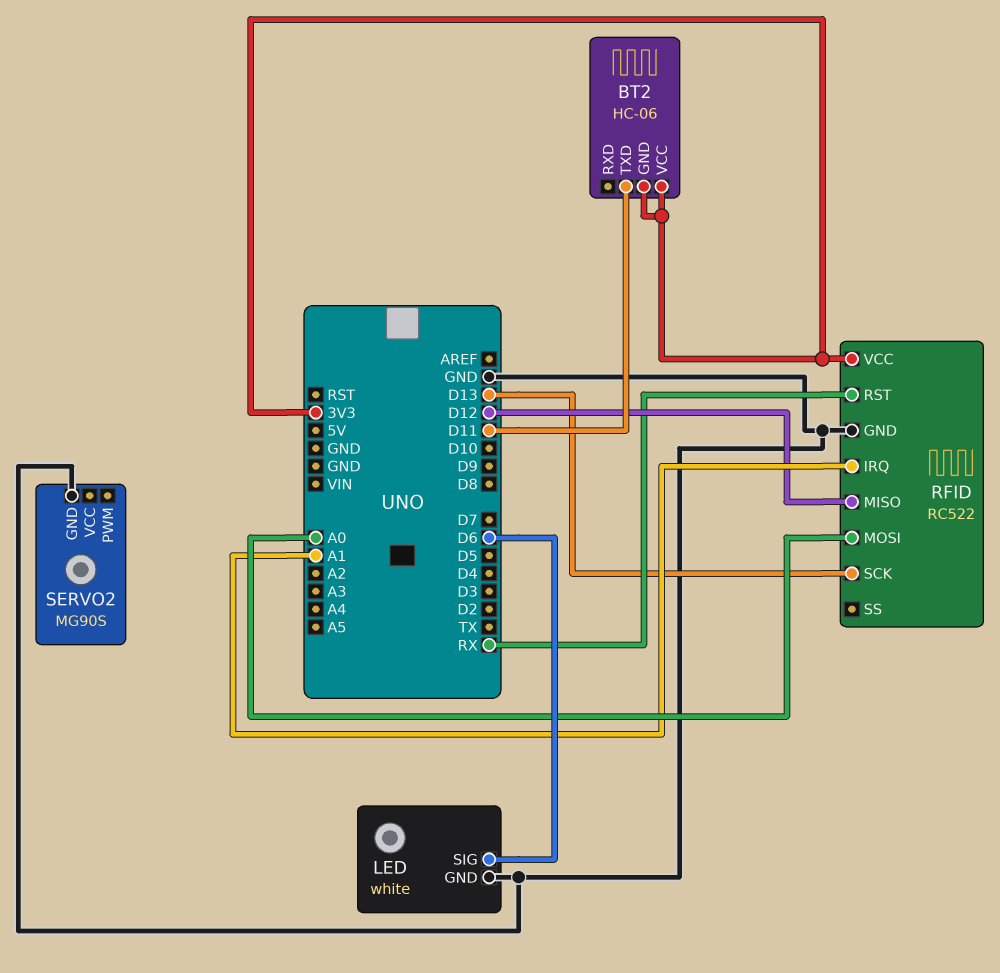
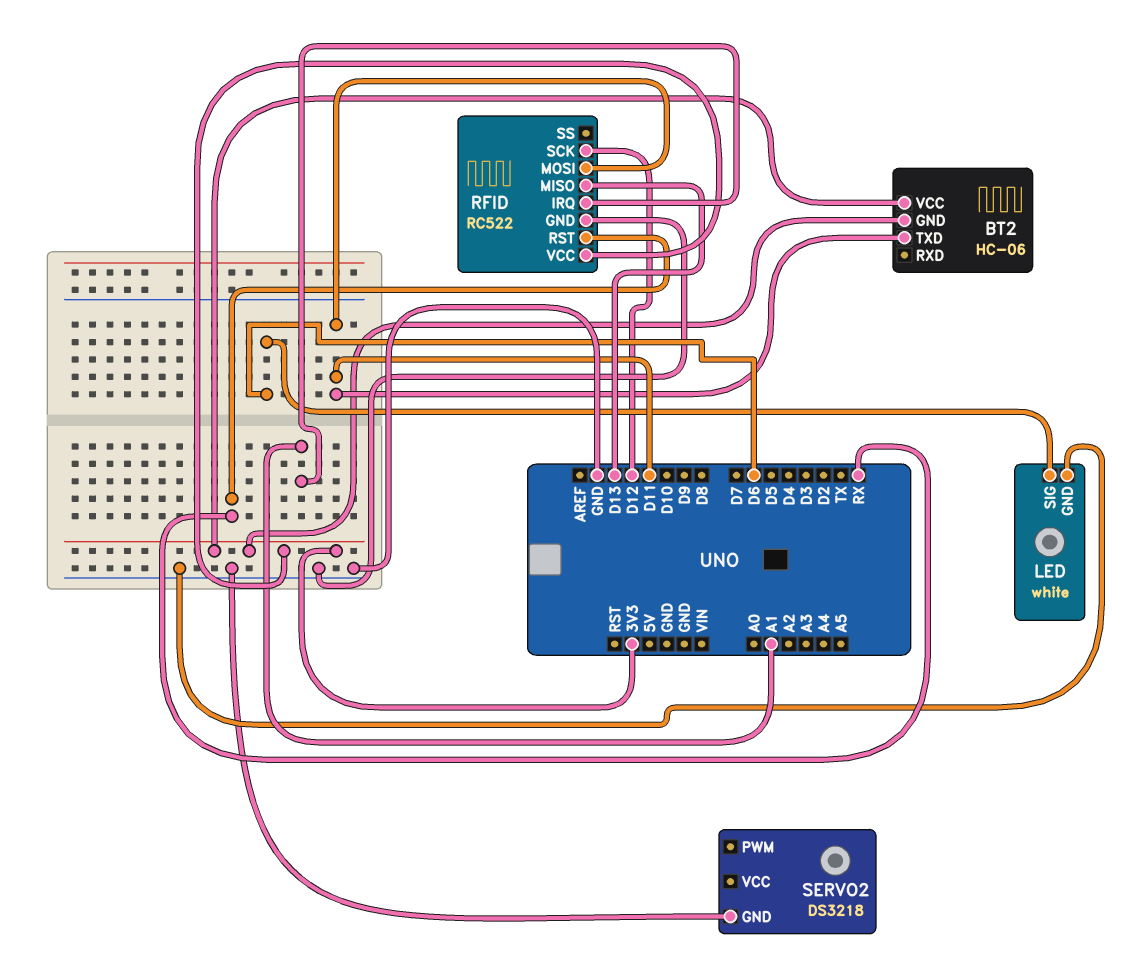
RFID pin MISO: D12 -> D13
RFID pin MOSI: A0 -> D11
RFID pin SCK: D13 -> D12
SERVO2: MG90S -> DS3218

